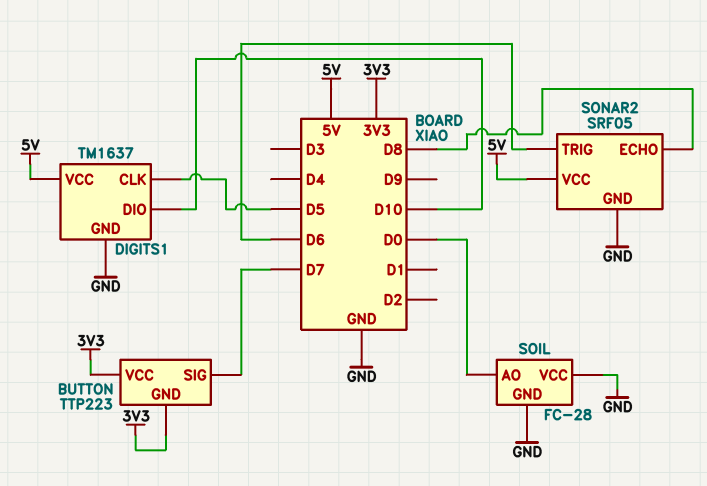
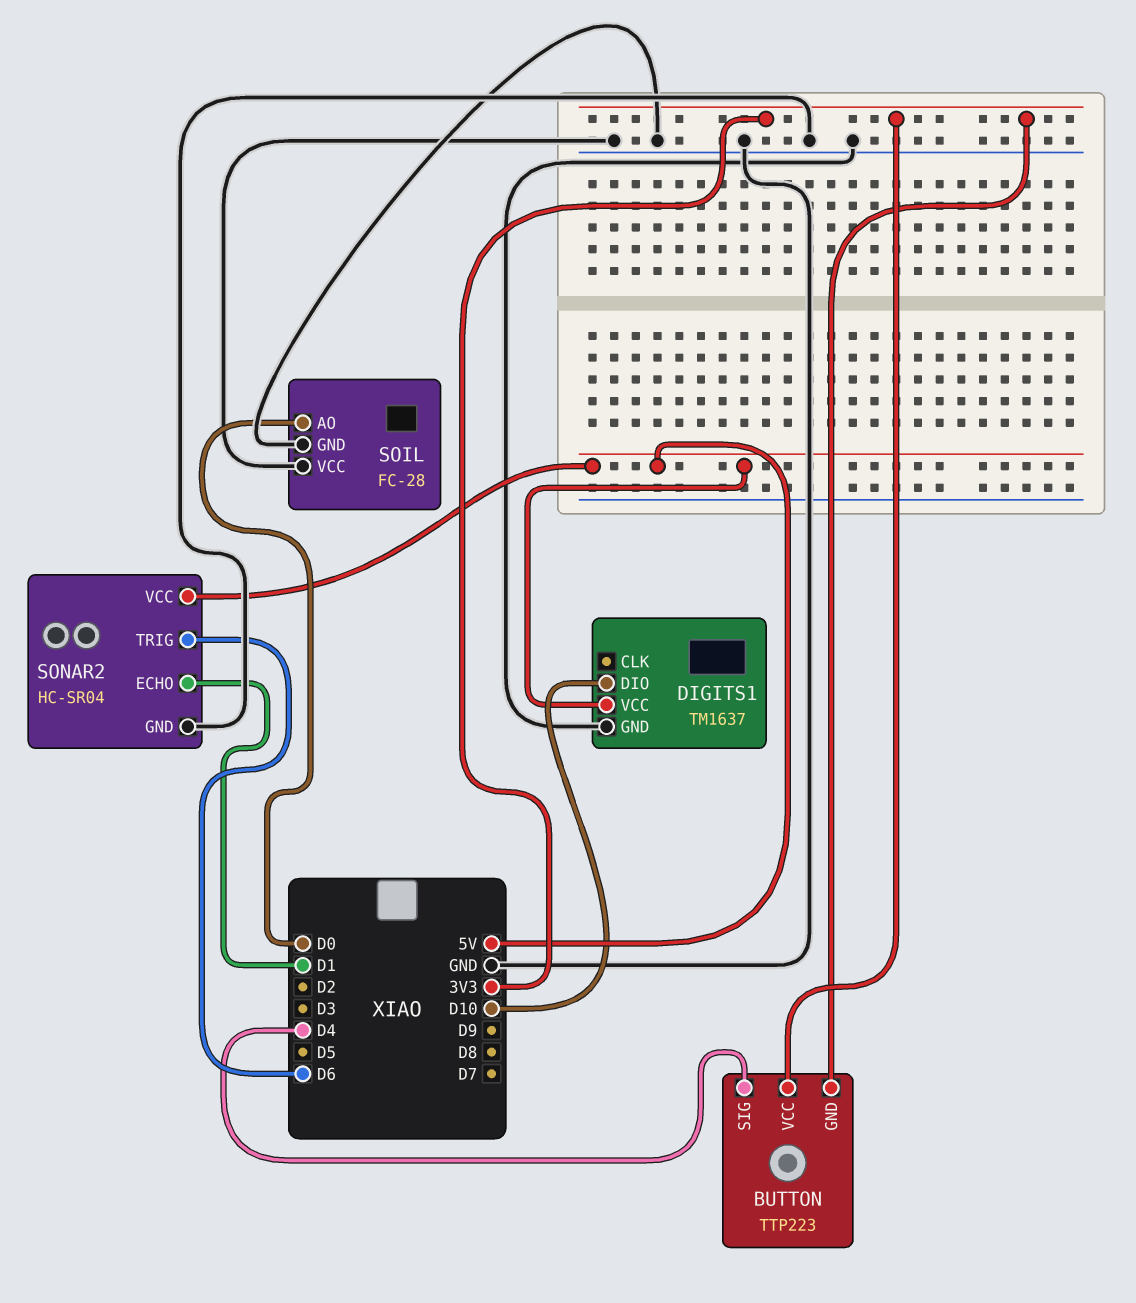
BUTTON pin SIG: D7 -> D4
DIGITS1 pin CLK: D5 -> none
SONAR2: SRF05 -> HC-SR04
SONAR2 pin ECHO: D8 -> D1

